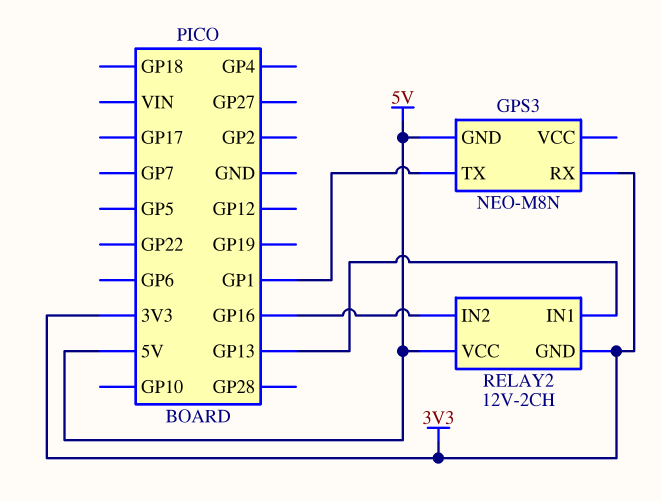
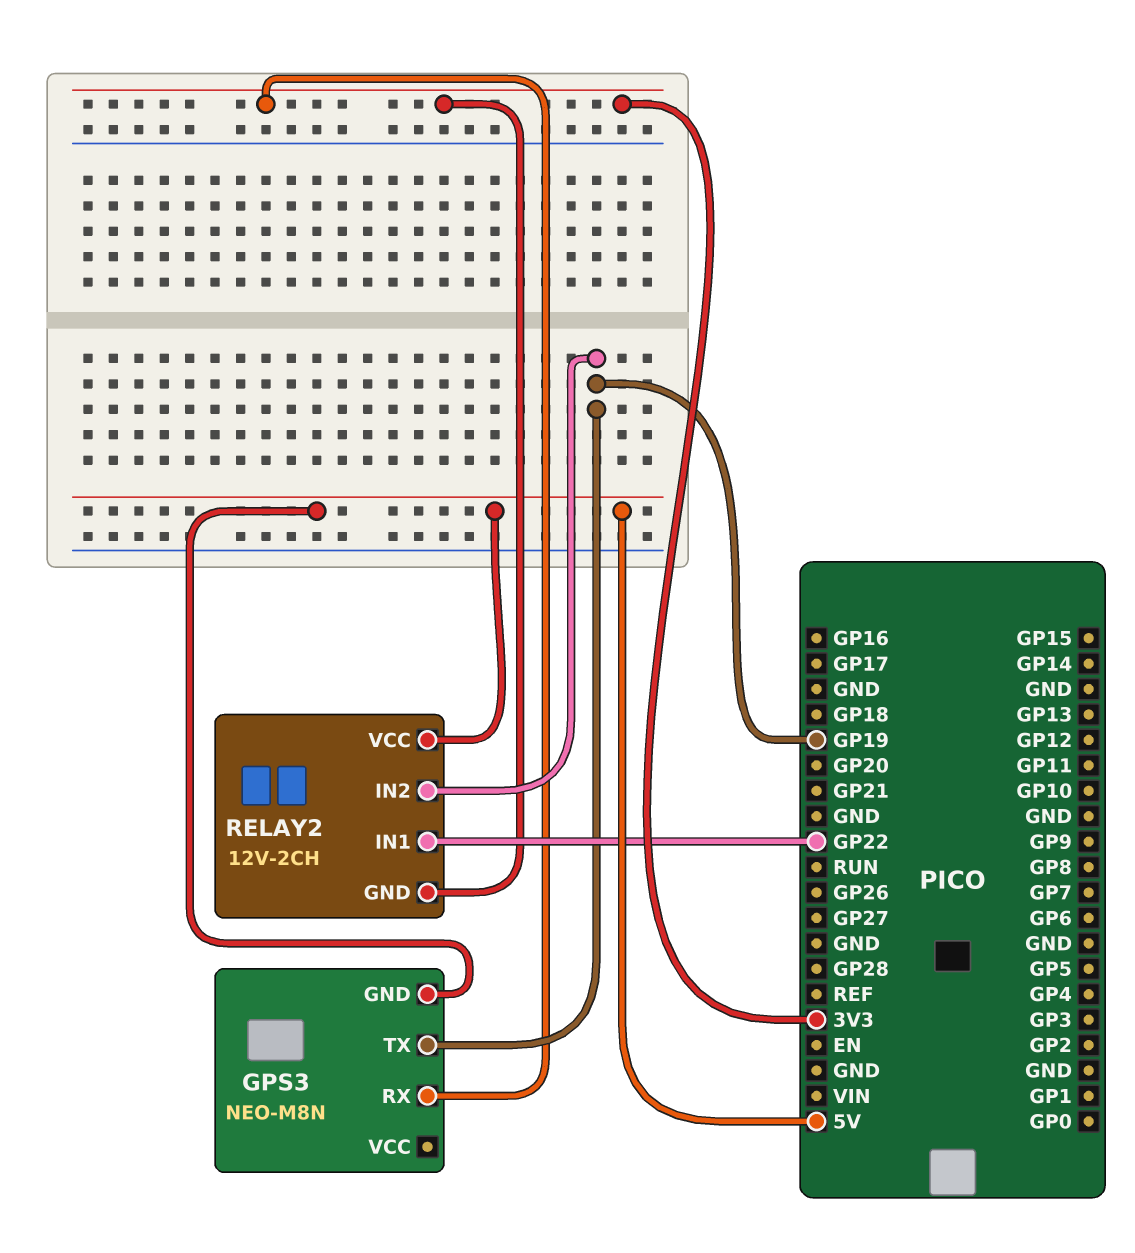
GPS3 pin TX: GP1 -> GP19
RELAY2 pin IN1: GP13 -> GP22
RELAY2 pin IN2: GP16 -> GP19

